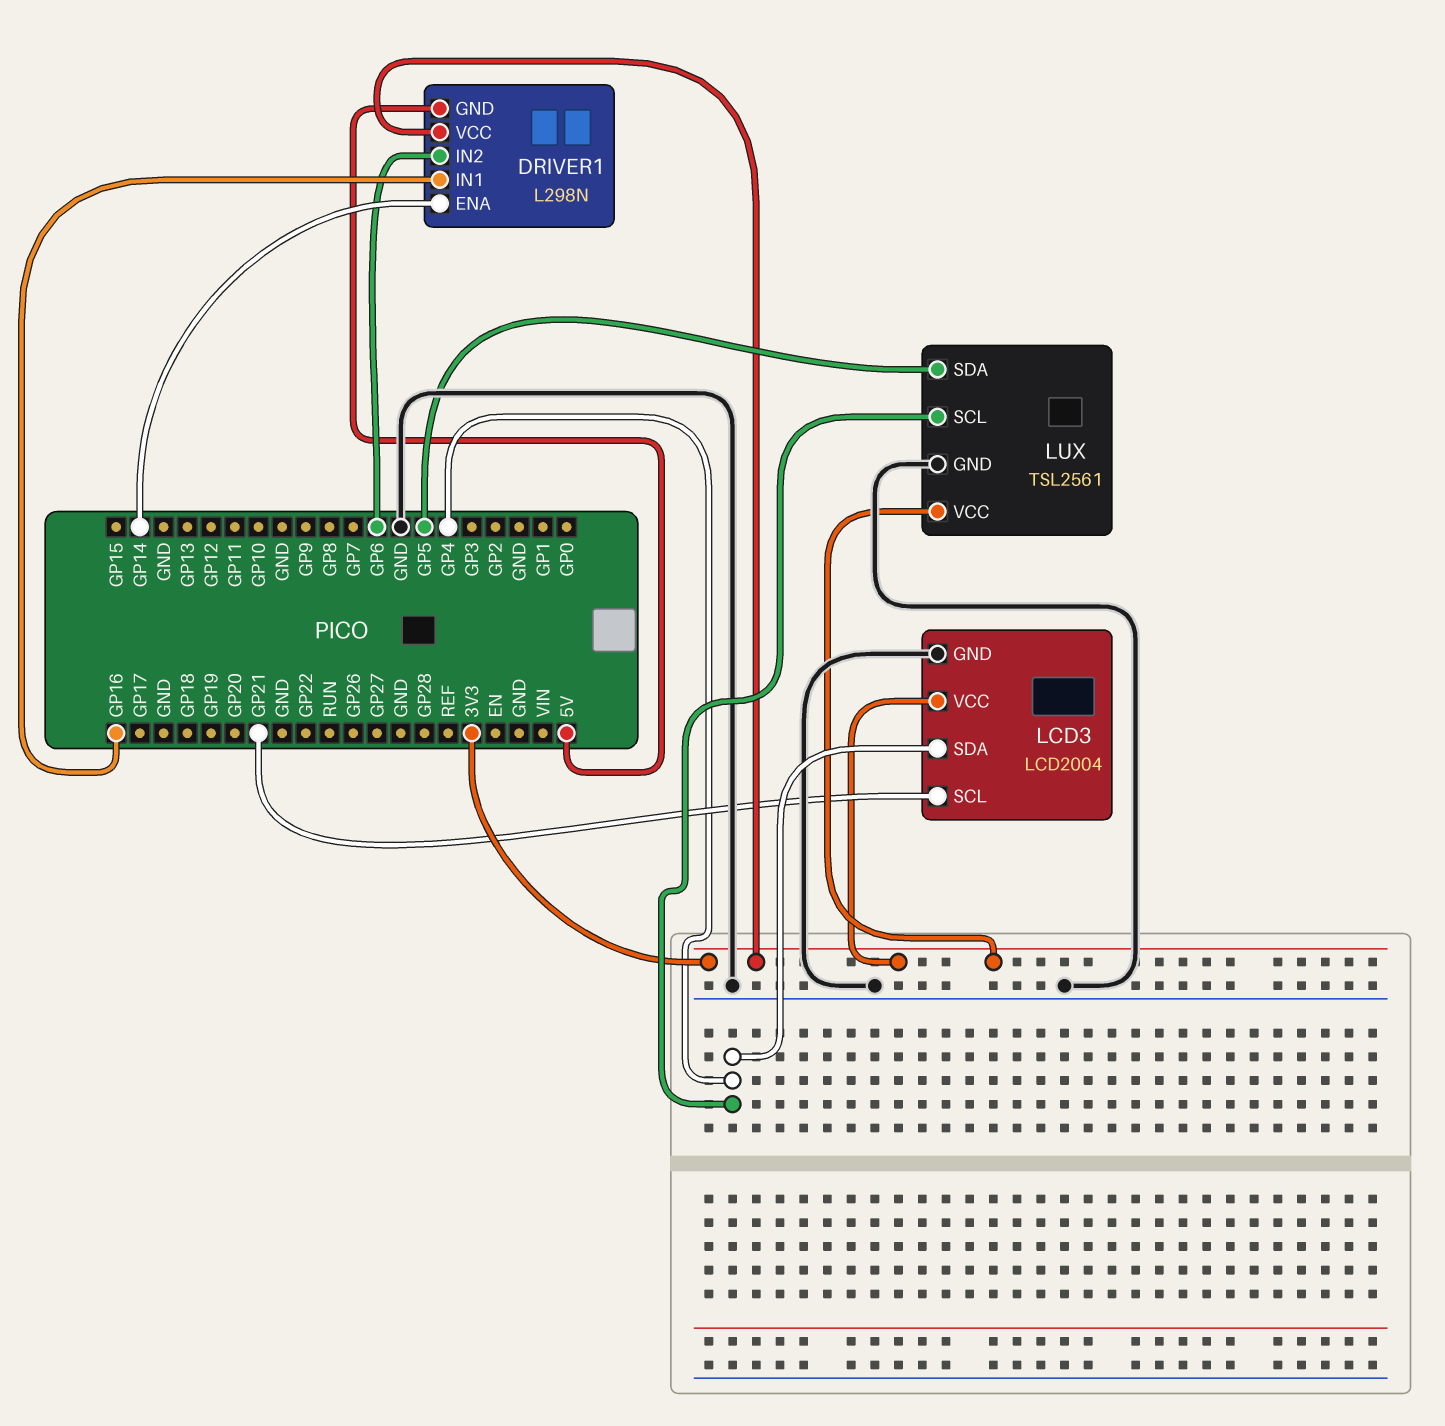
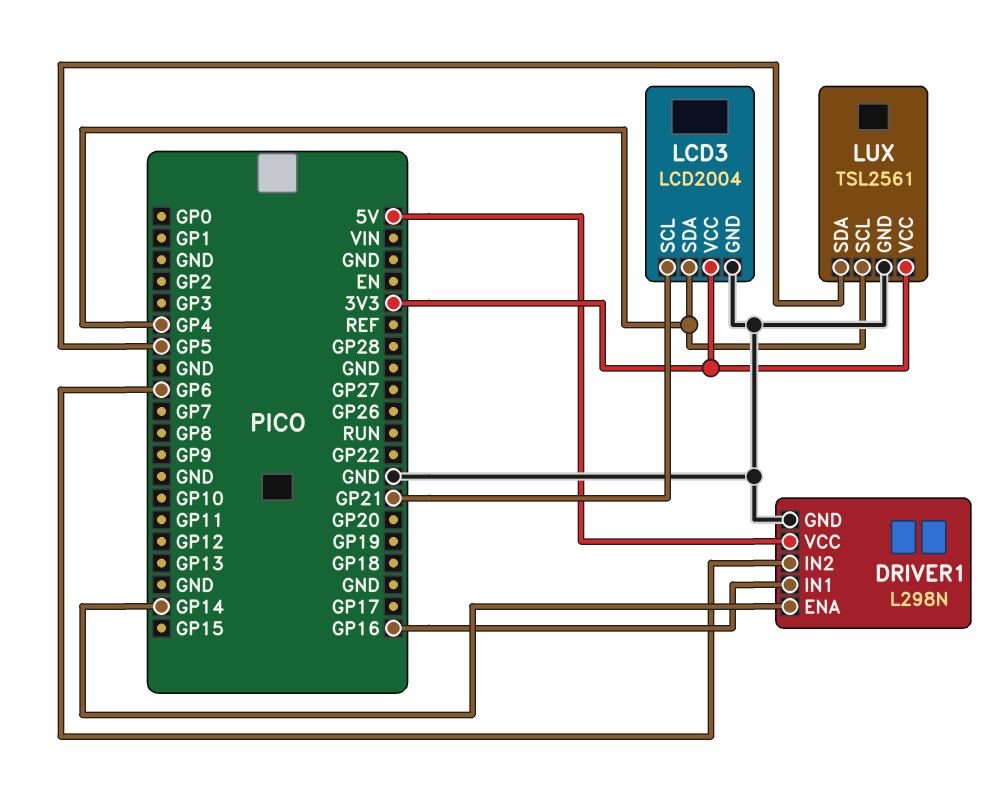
DRIVER1 pin GND: 5V -> GND
DRIVER1 pin VCC: 3V3 -> 5V

